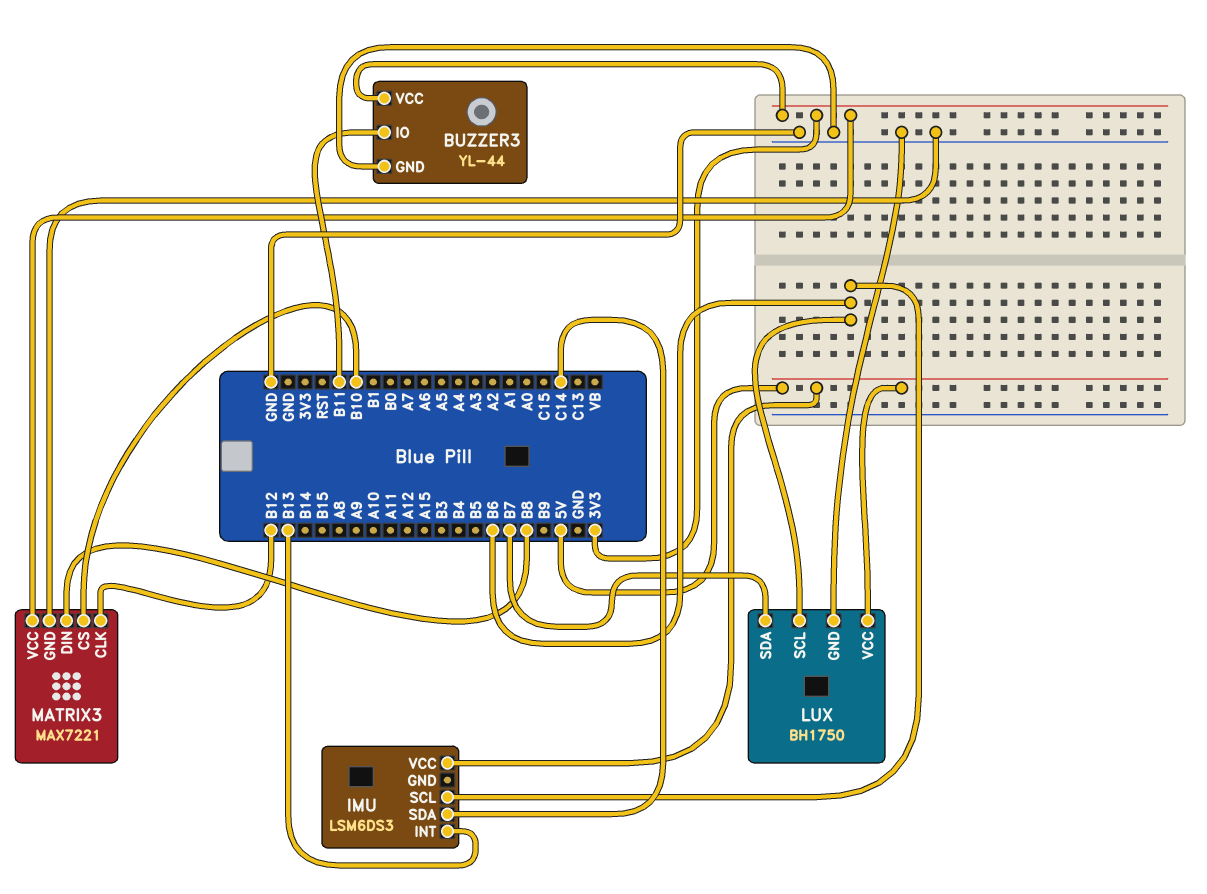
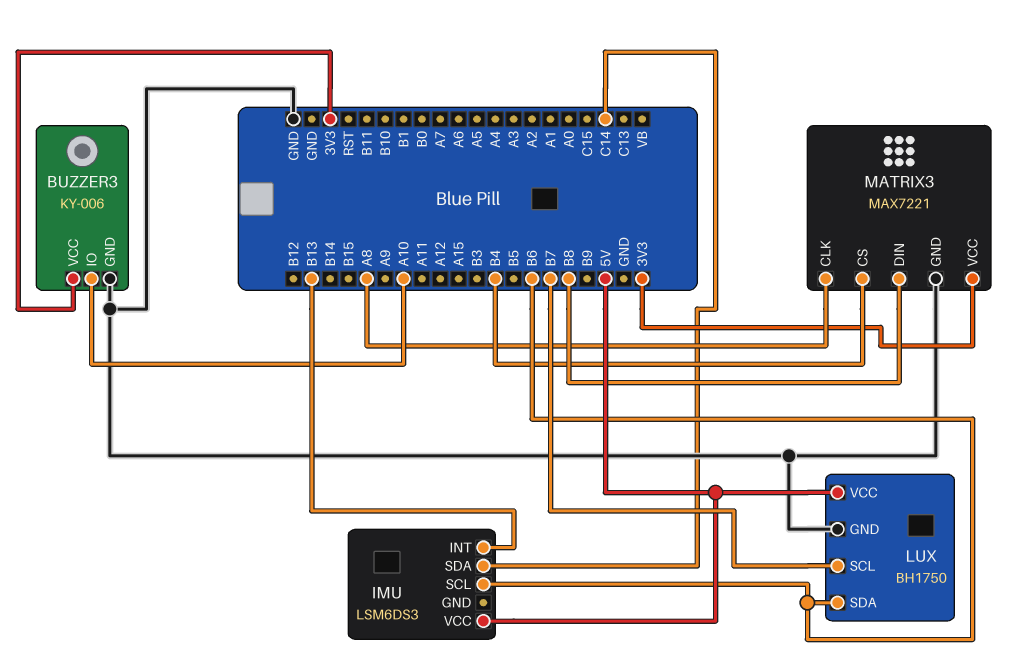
BUZZER3: YL-44 -> KY-006
BUZZER3 pin IO: B11 -> A10
LUX pin SCL: B6 -> B7
LUX pin SDA: B7 -> B6
MATRIX3 pin CLK: B12 -> A8
MATRIX3 pin CS: B10 -> B4

